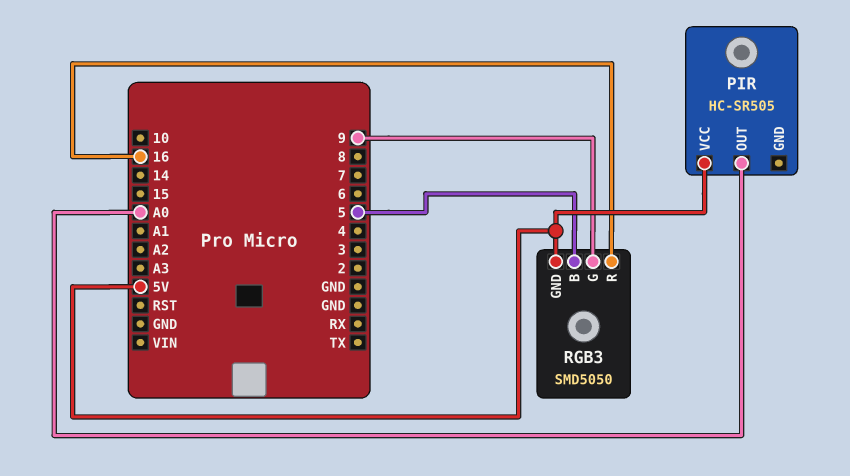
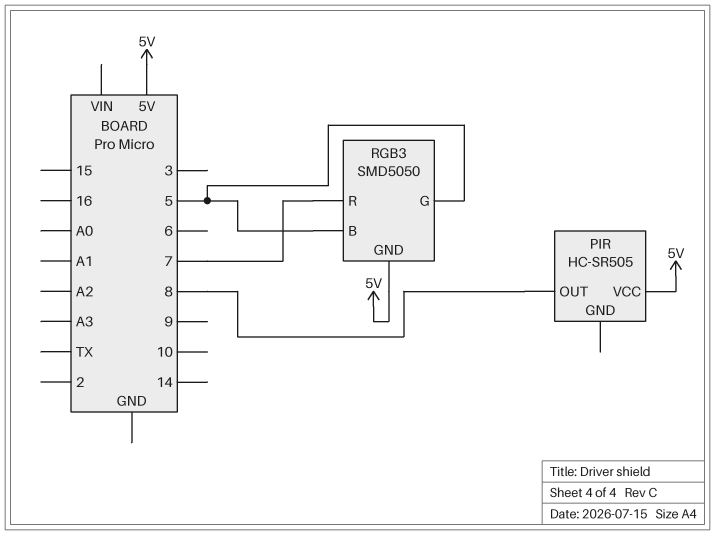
PIR pin OUT: A0 -> 8
RGB3 pin G: 9 -> 5
RGB3 pin R: 16 -> 7

